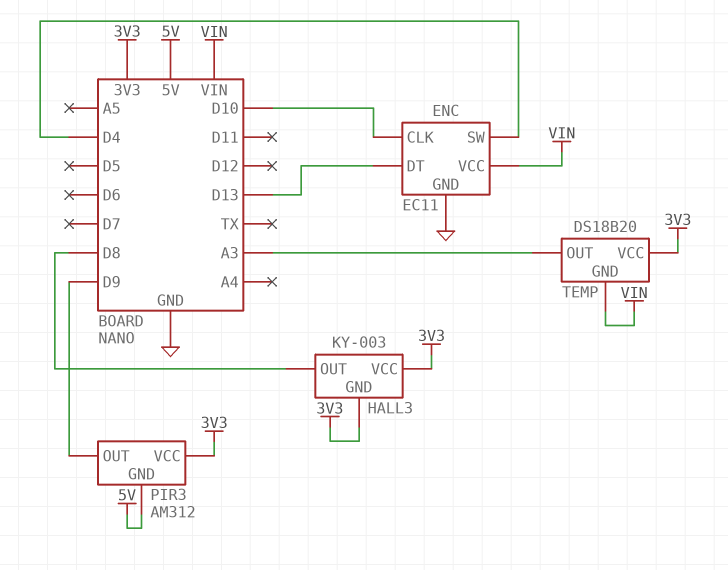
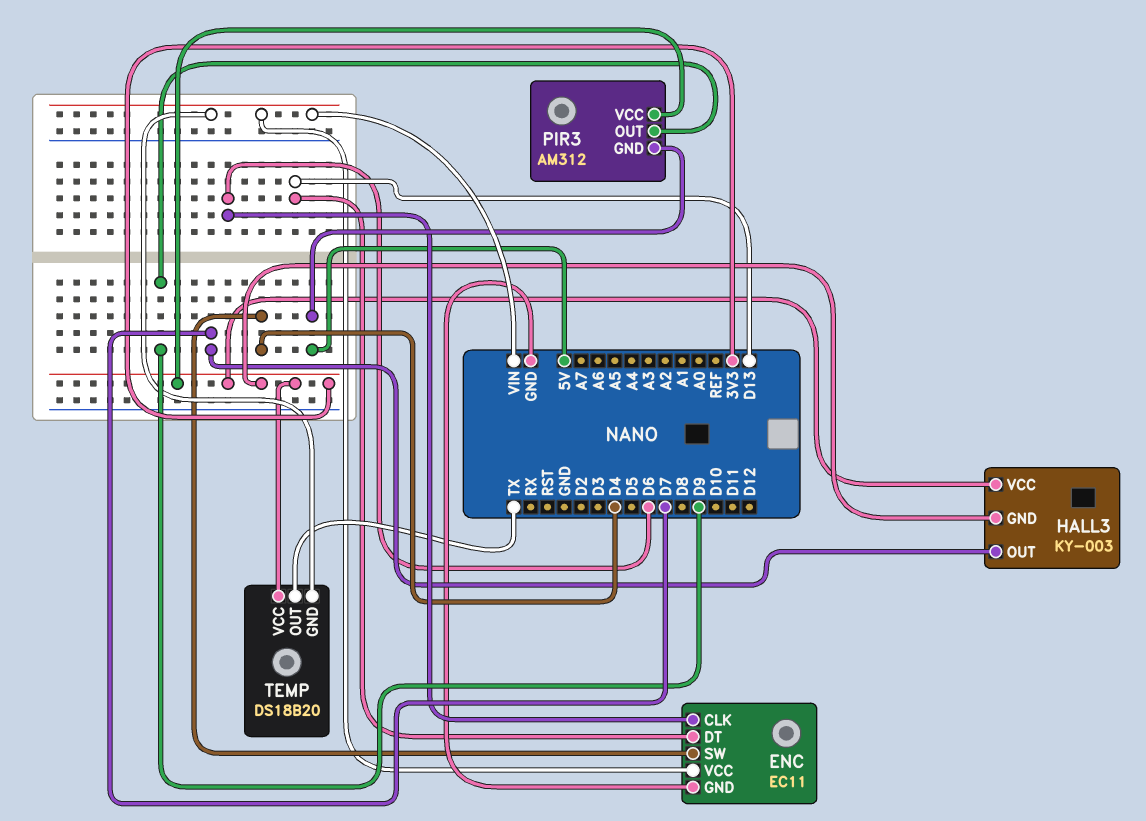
ENC pin CLK: D10 -> D6
HALL3 pin OUT: D8 -> D7
TEMP pin OUT: A3 -> TX

